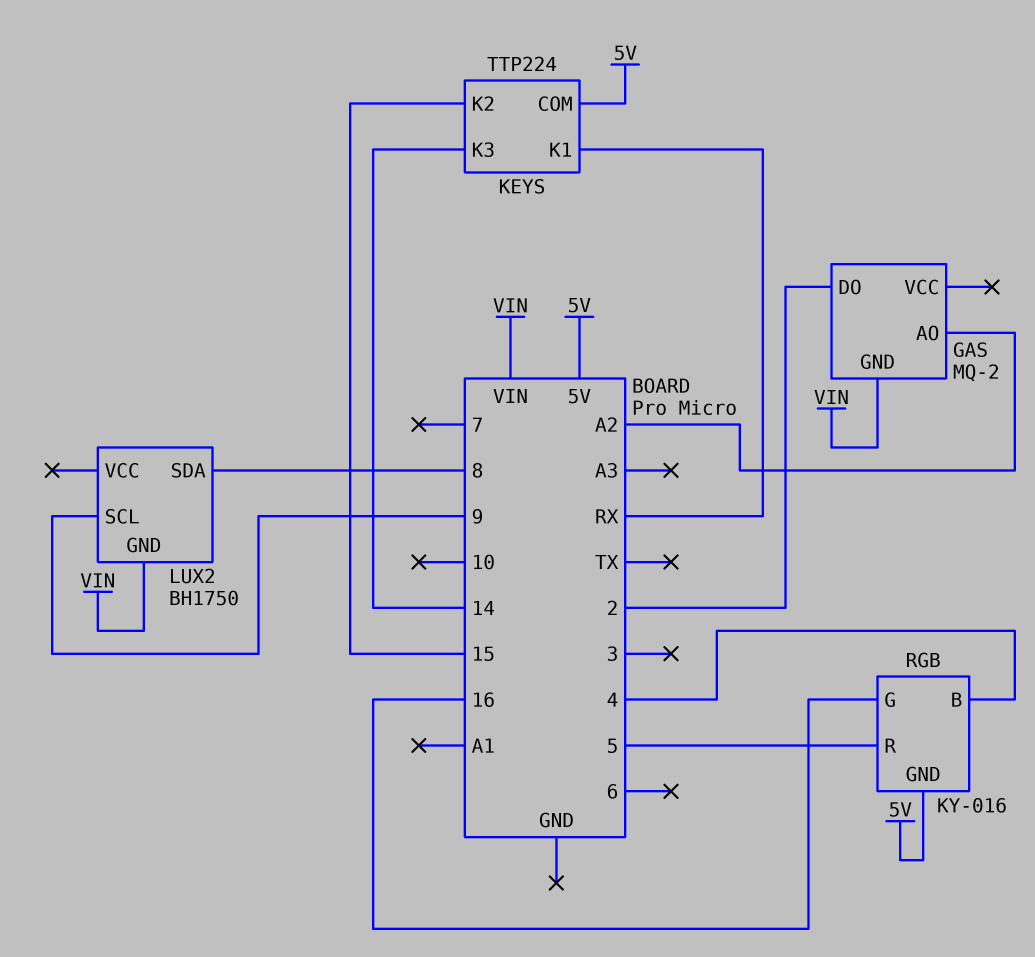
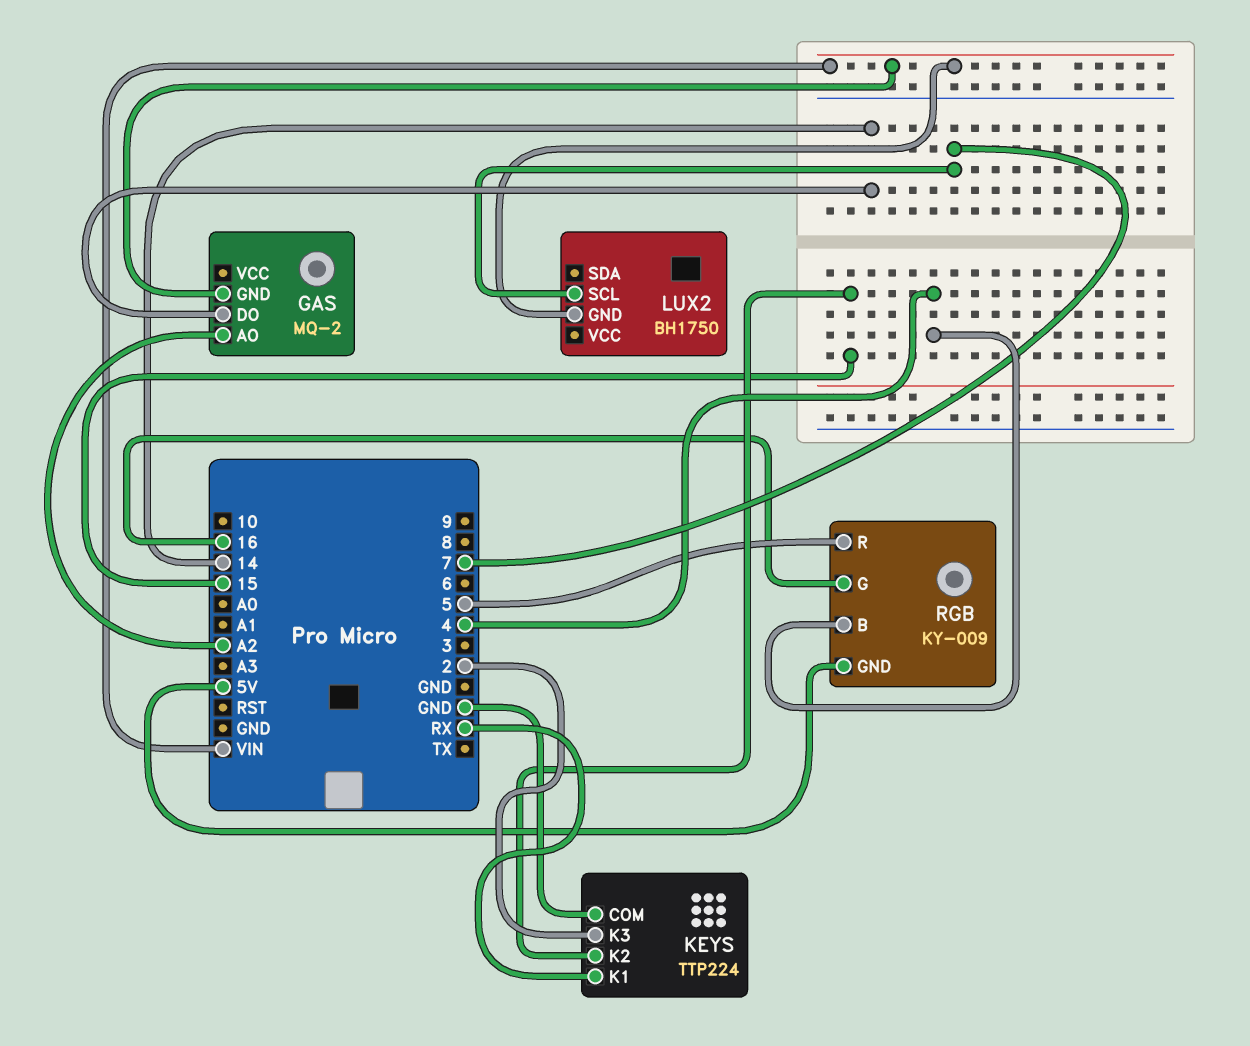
GAS pin DO: 2 -> 14
KEYS pin COM: 5V -> GND
KEYS pin K3: 14 -> 2
LUX2 pin SCL: 9 -> 7
LUX2 pin SDA: 8 -> none
RGB: KY-016 -> KY-009

